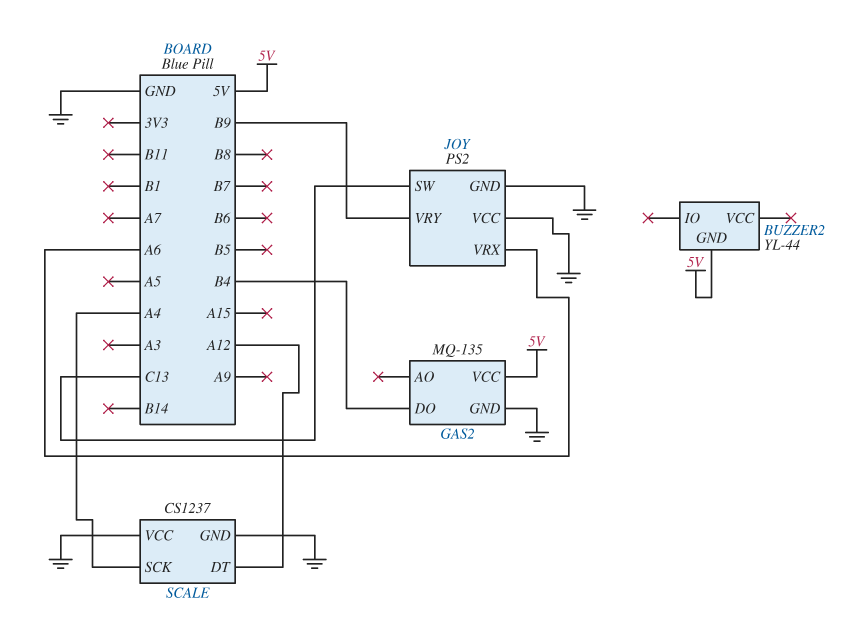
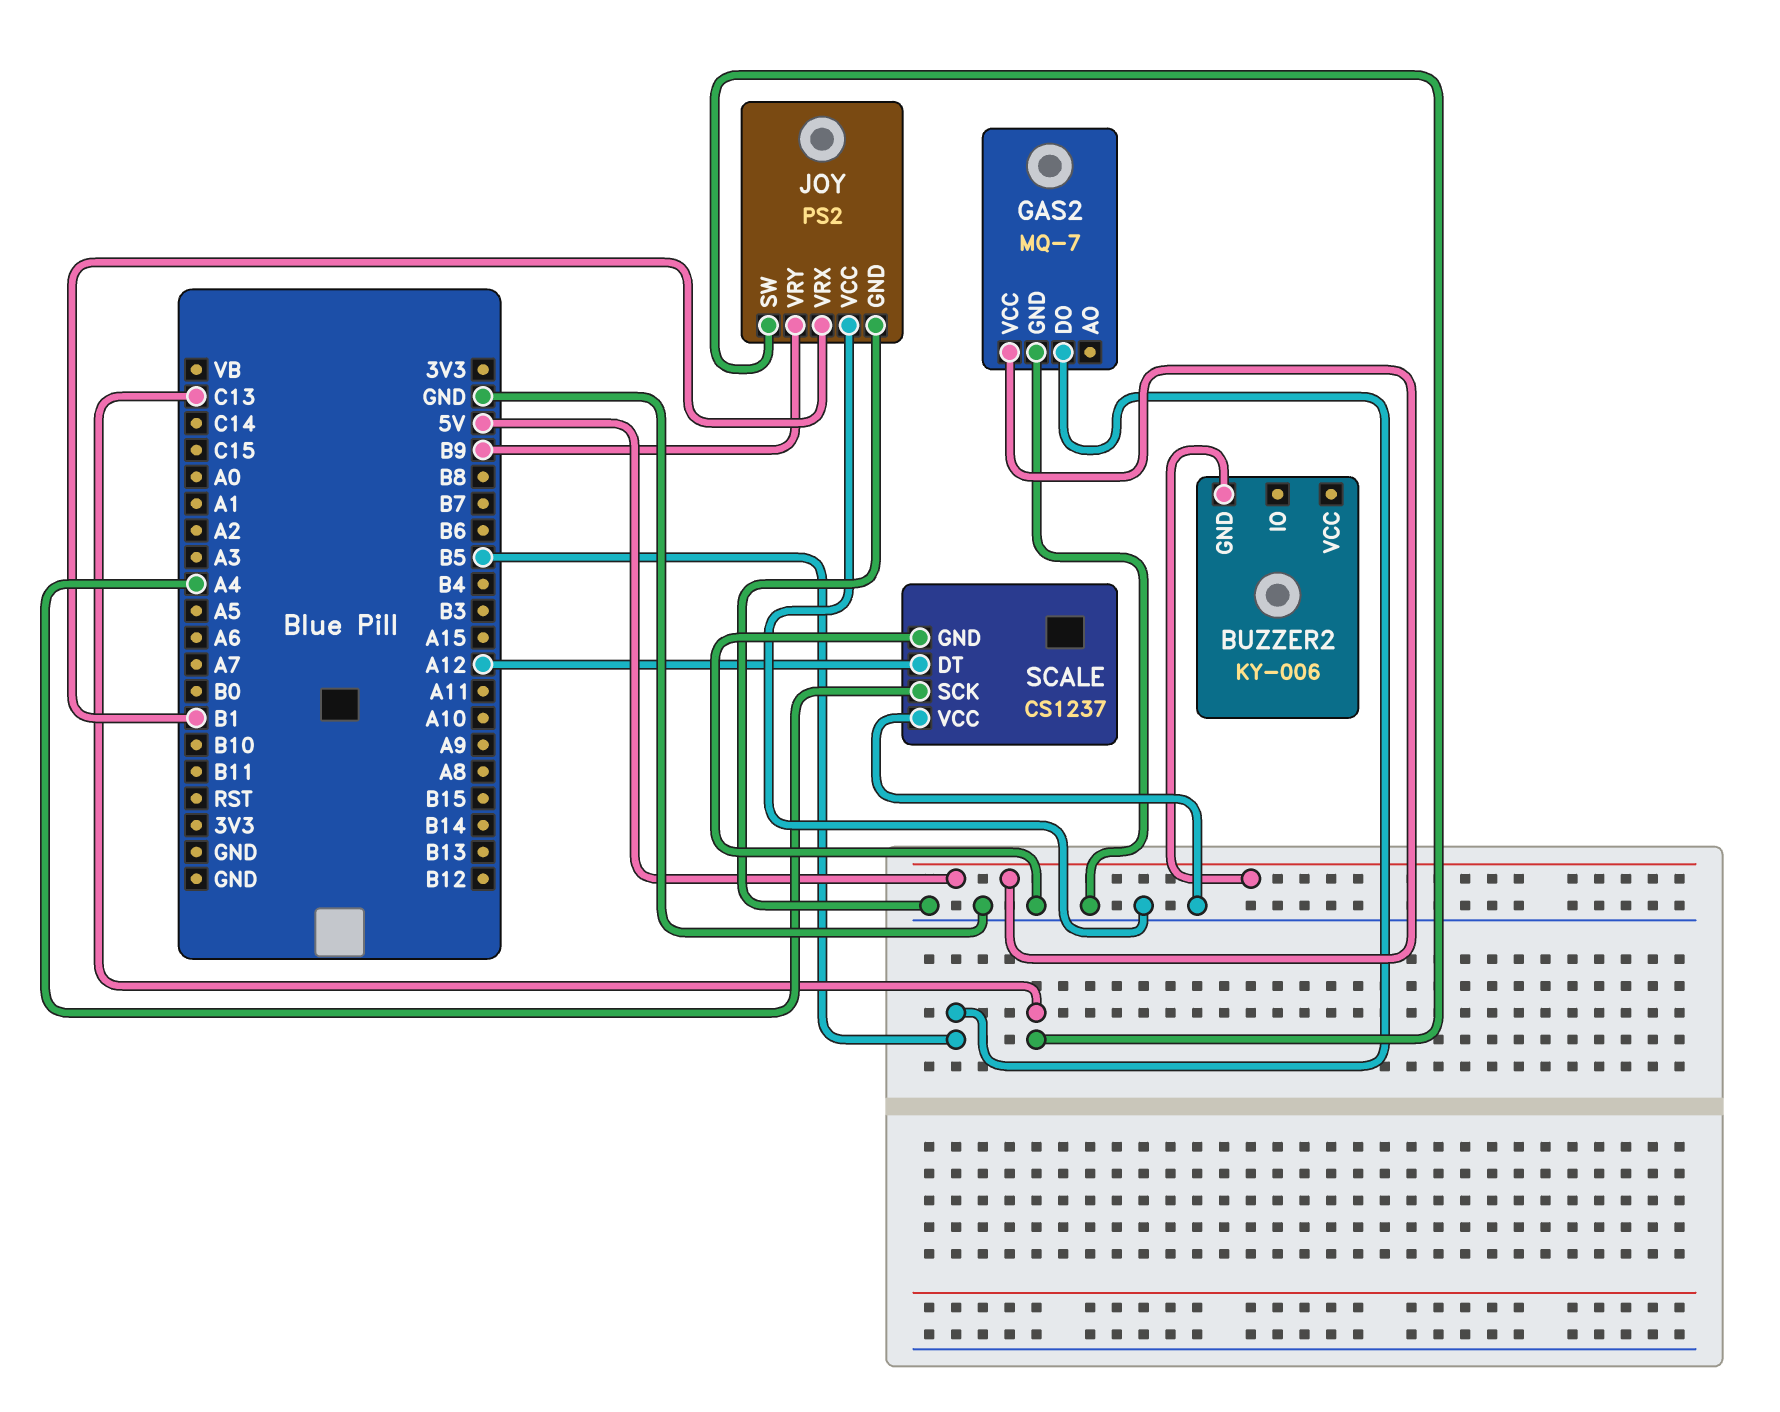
BUZZER2: YL-44 -> KY-006
GAS2: MQ-135 -> MQ-7
GAS2 pin DO: B4 -> B5
JOY pin VRX: A6 -> B1

